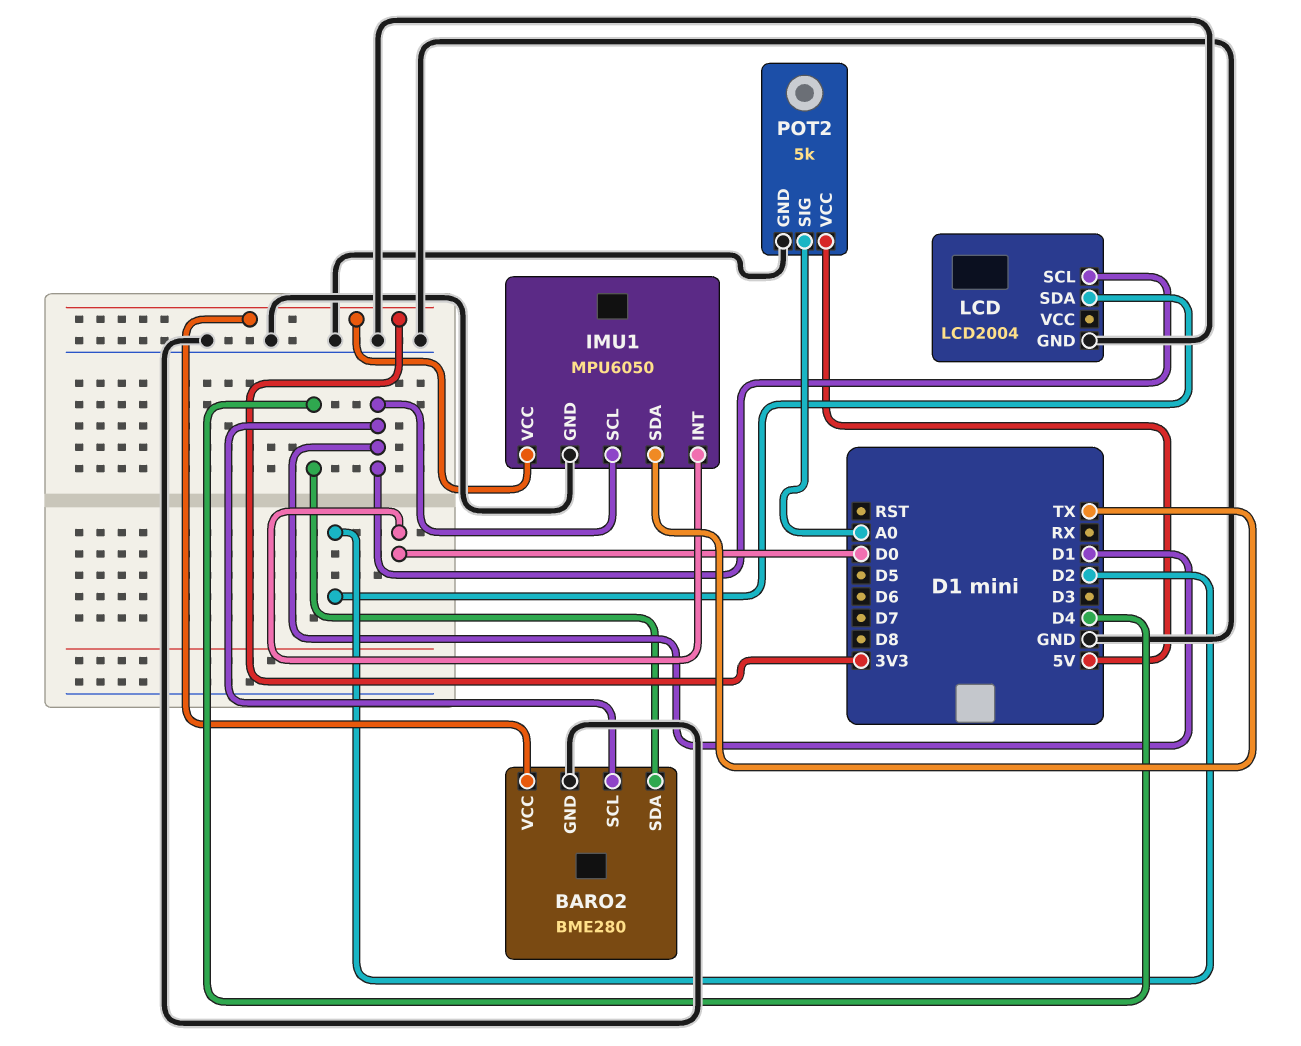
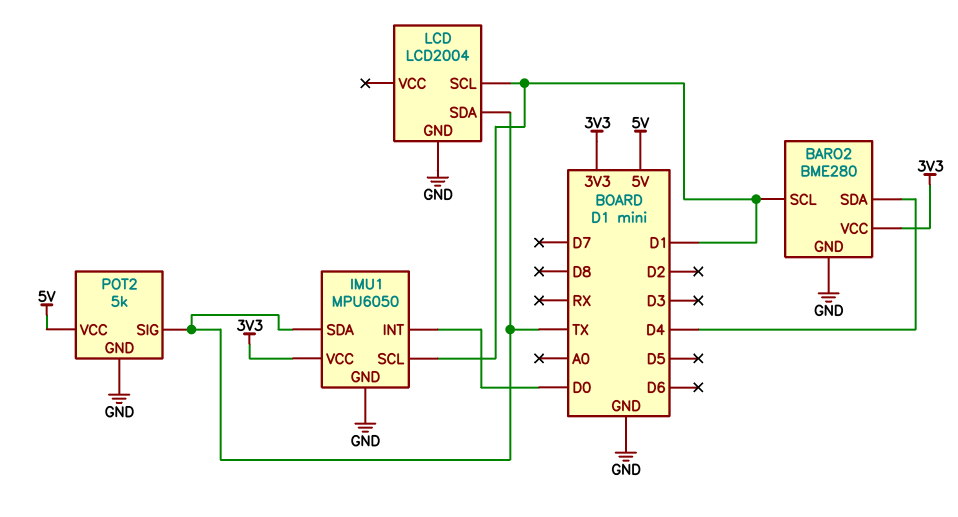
LCD pin SDA: D2 -> TX
POT2 pin SIG: A0 -> TX

